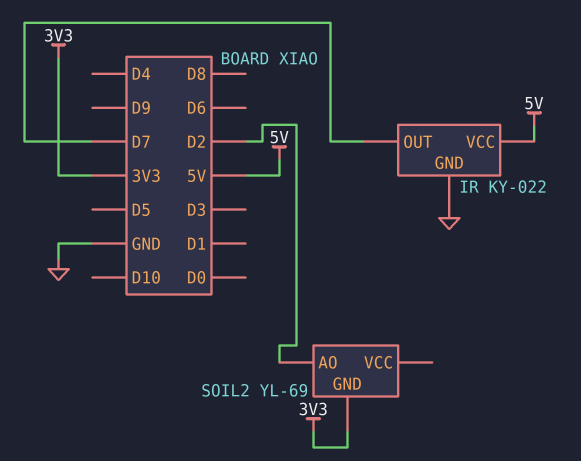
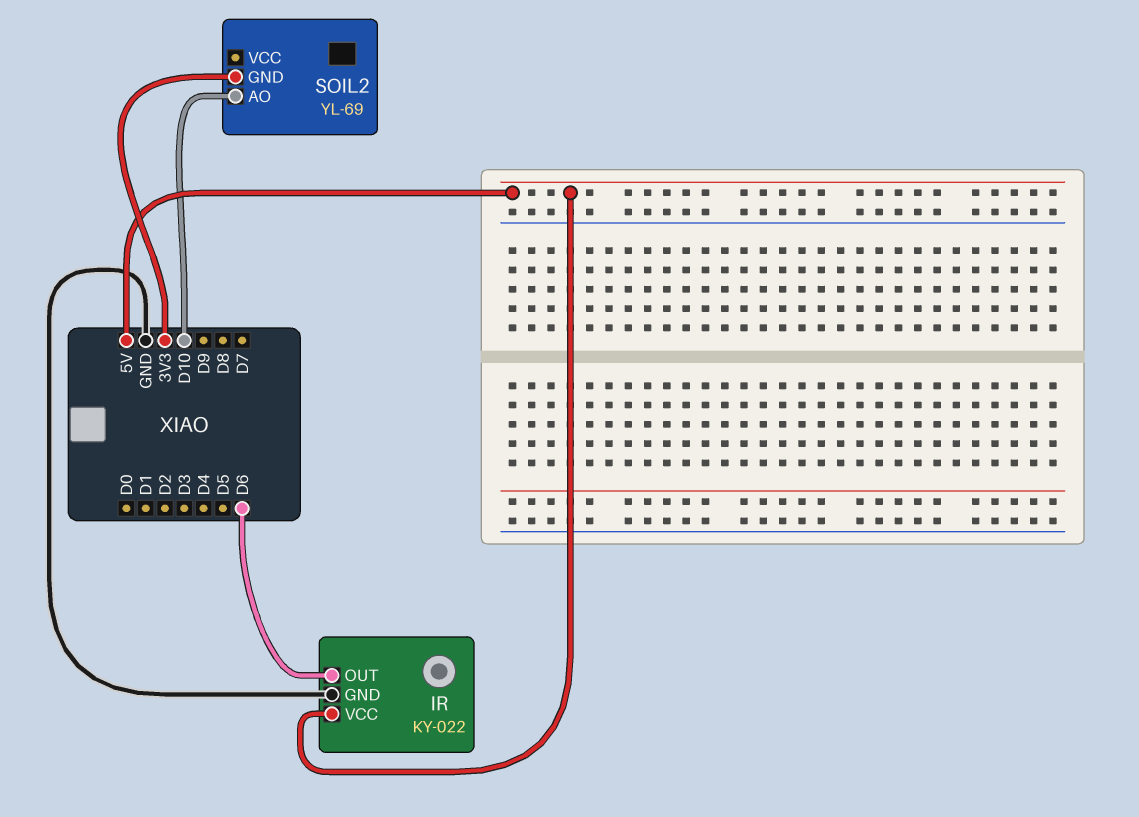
IR pin OUT: D7 -> D6
SOIL2 pin AO: D2 -> D10

